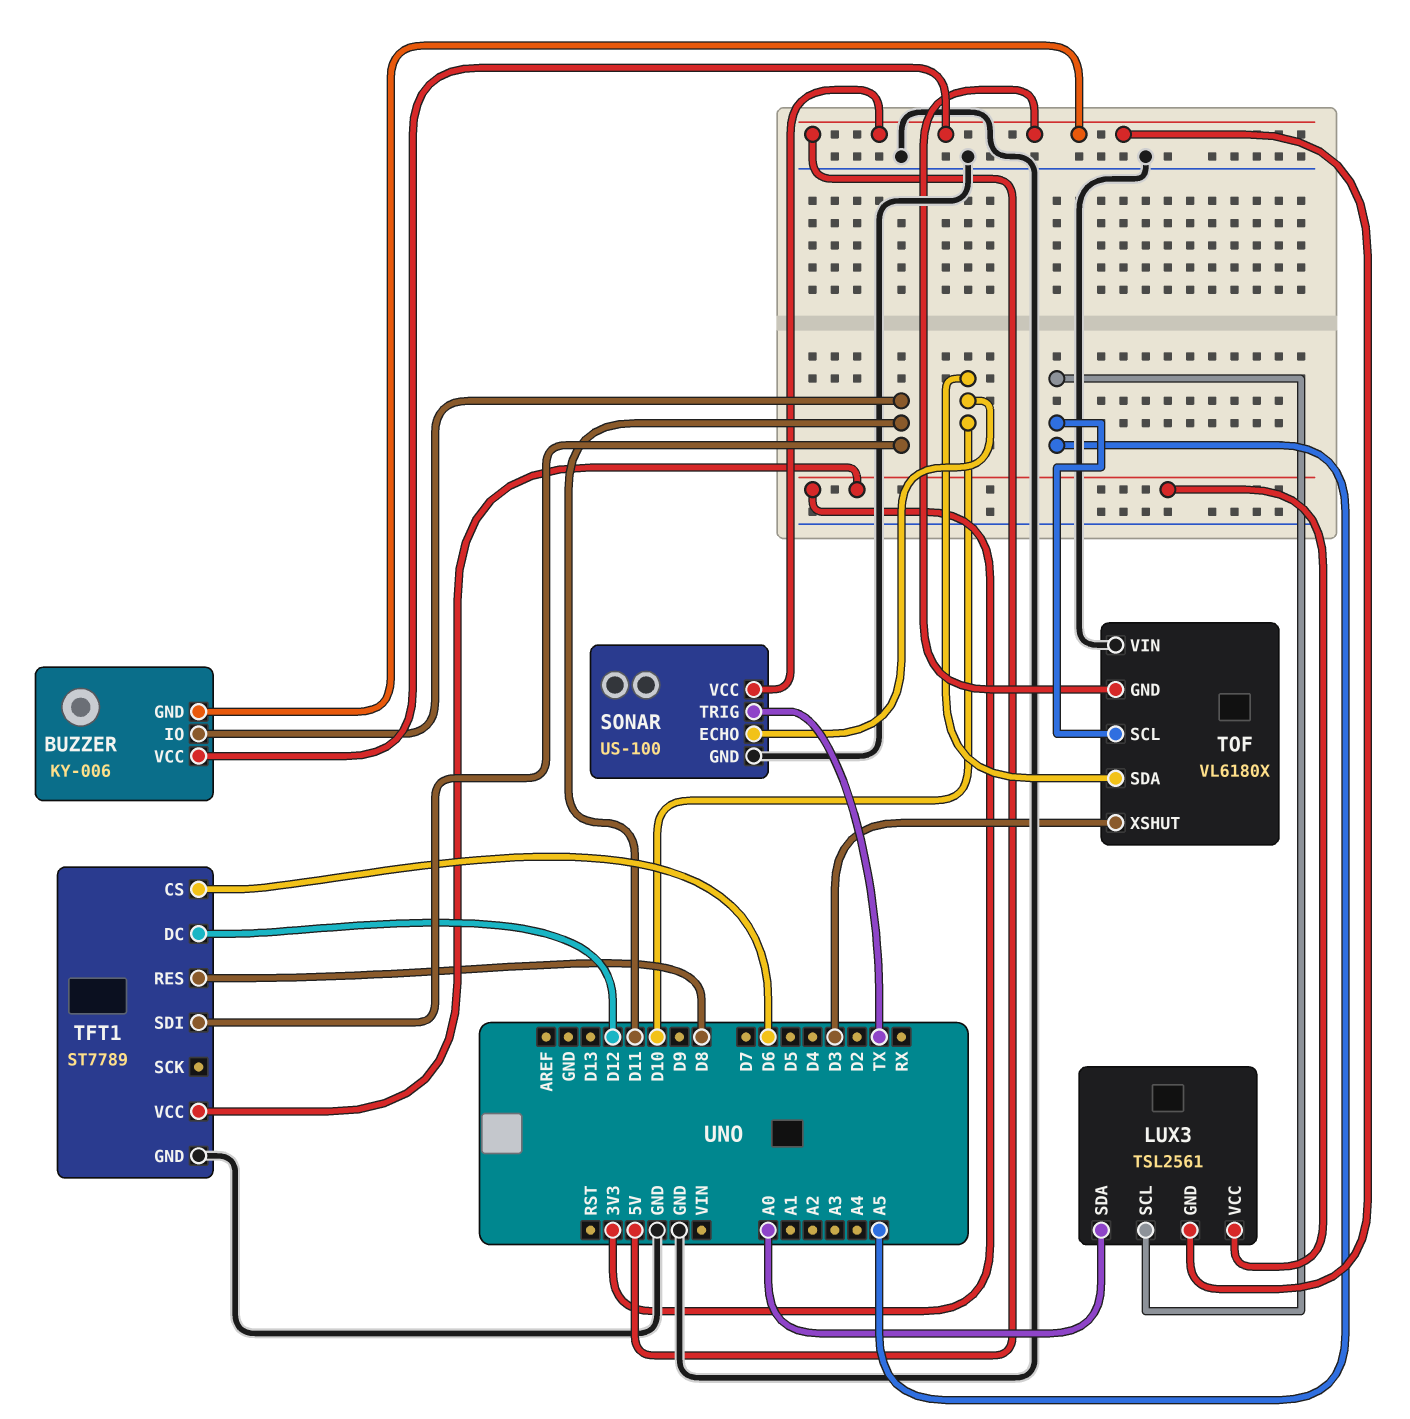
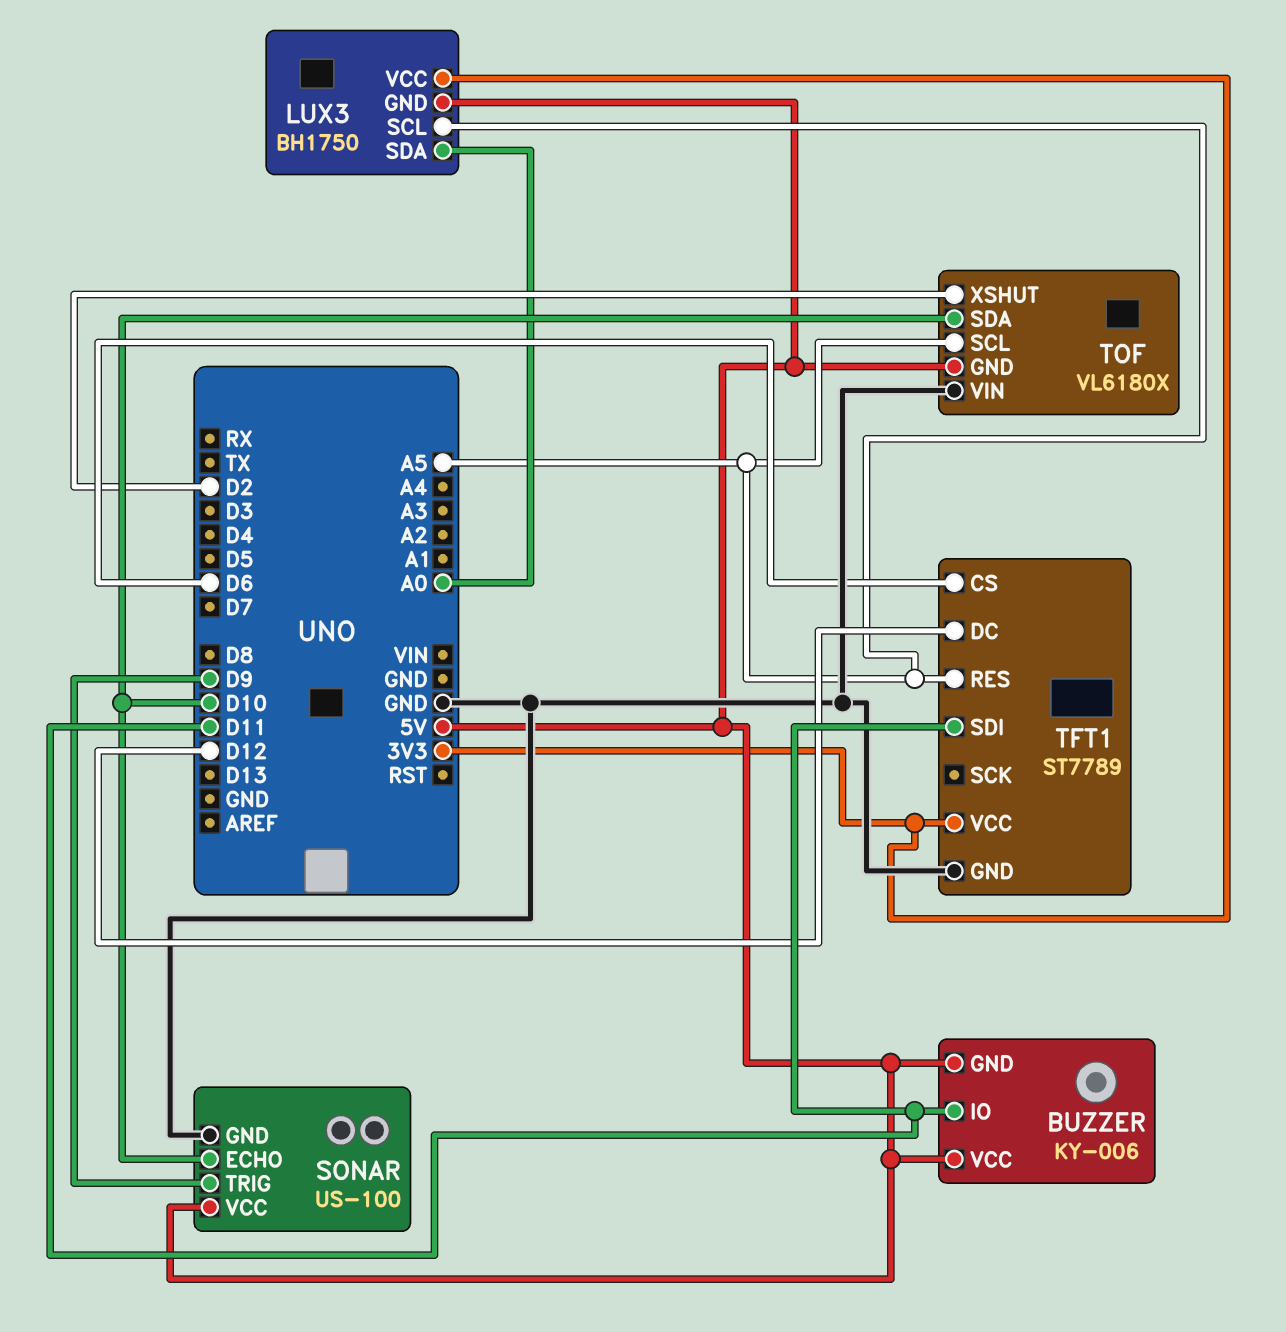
LUX3: TSL2561 -> BH1750
SONAR pin TRIG: TX -> D9
TFT1 pin RES: D8 -> A5
TOF pin XSHUT: D3 -> D2

